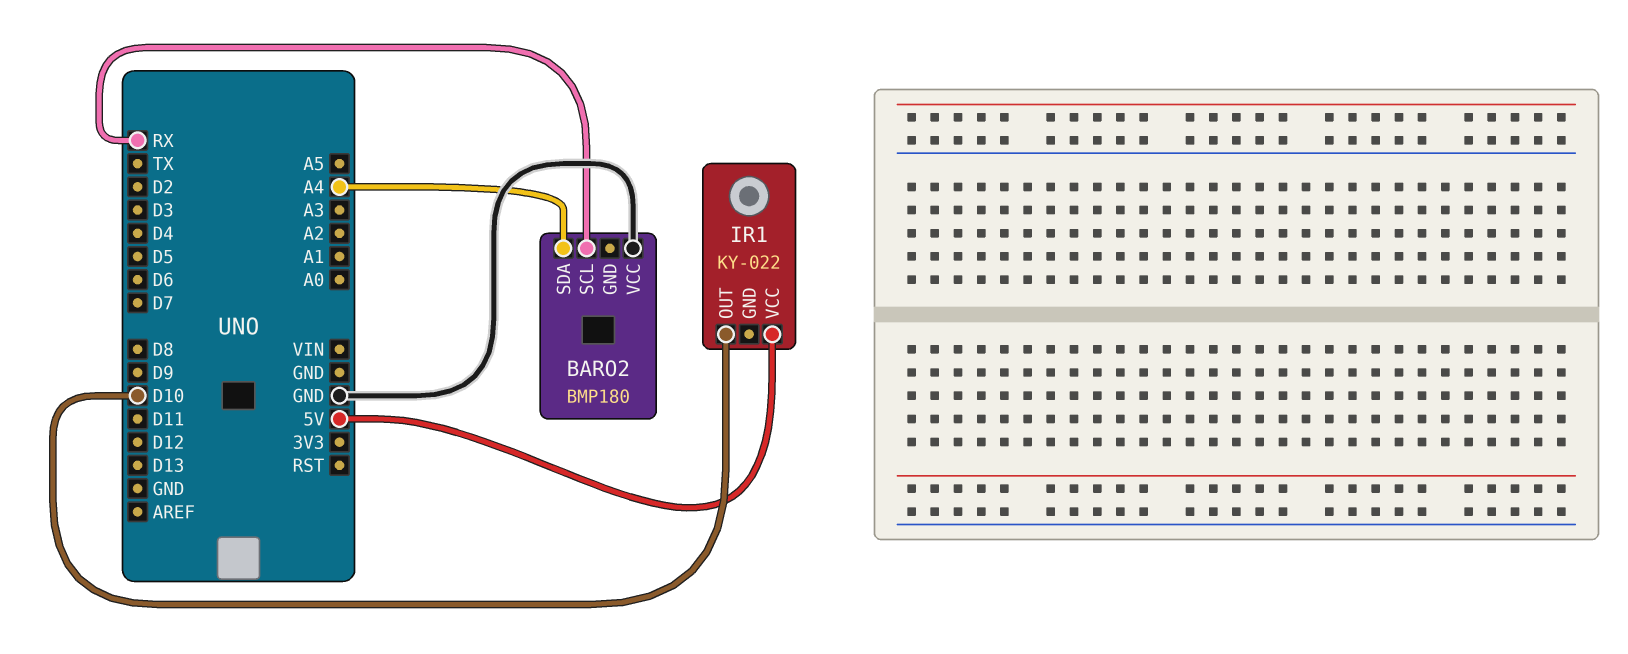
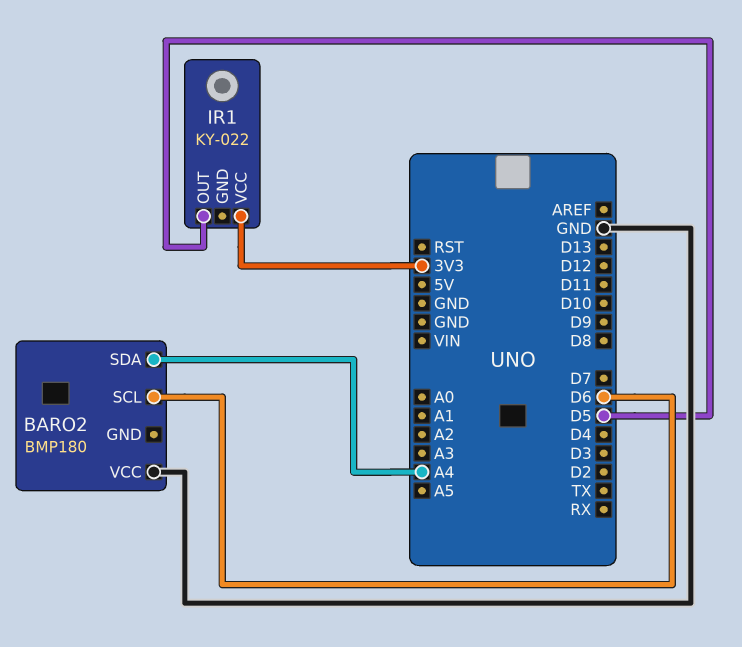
BARO2 pin SCL: RX -> D6
IR1 pin OUT: D10 -> D5
IR1 pin VCC: 5V -> 3V3

